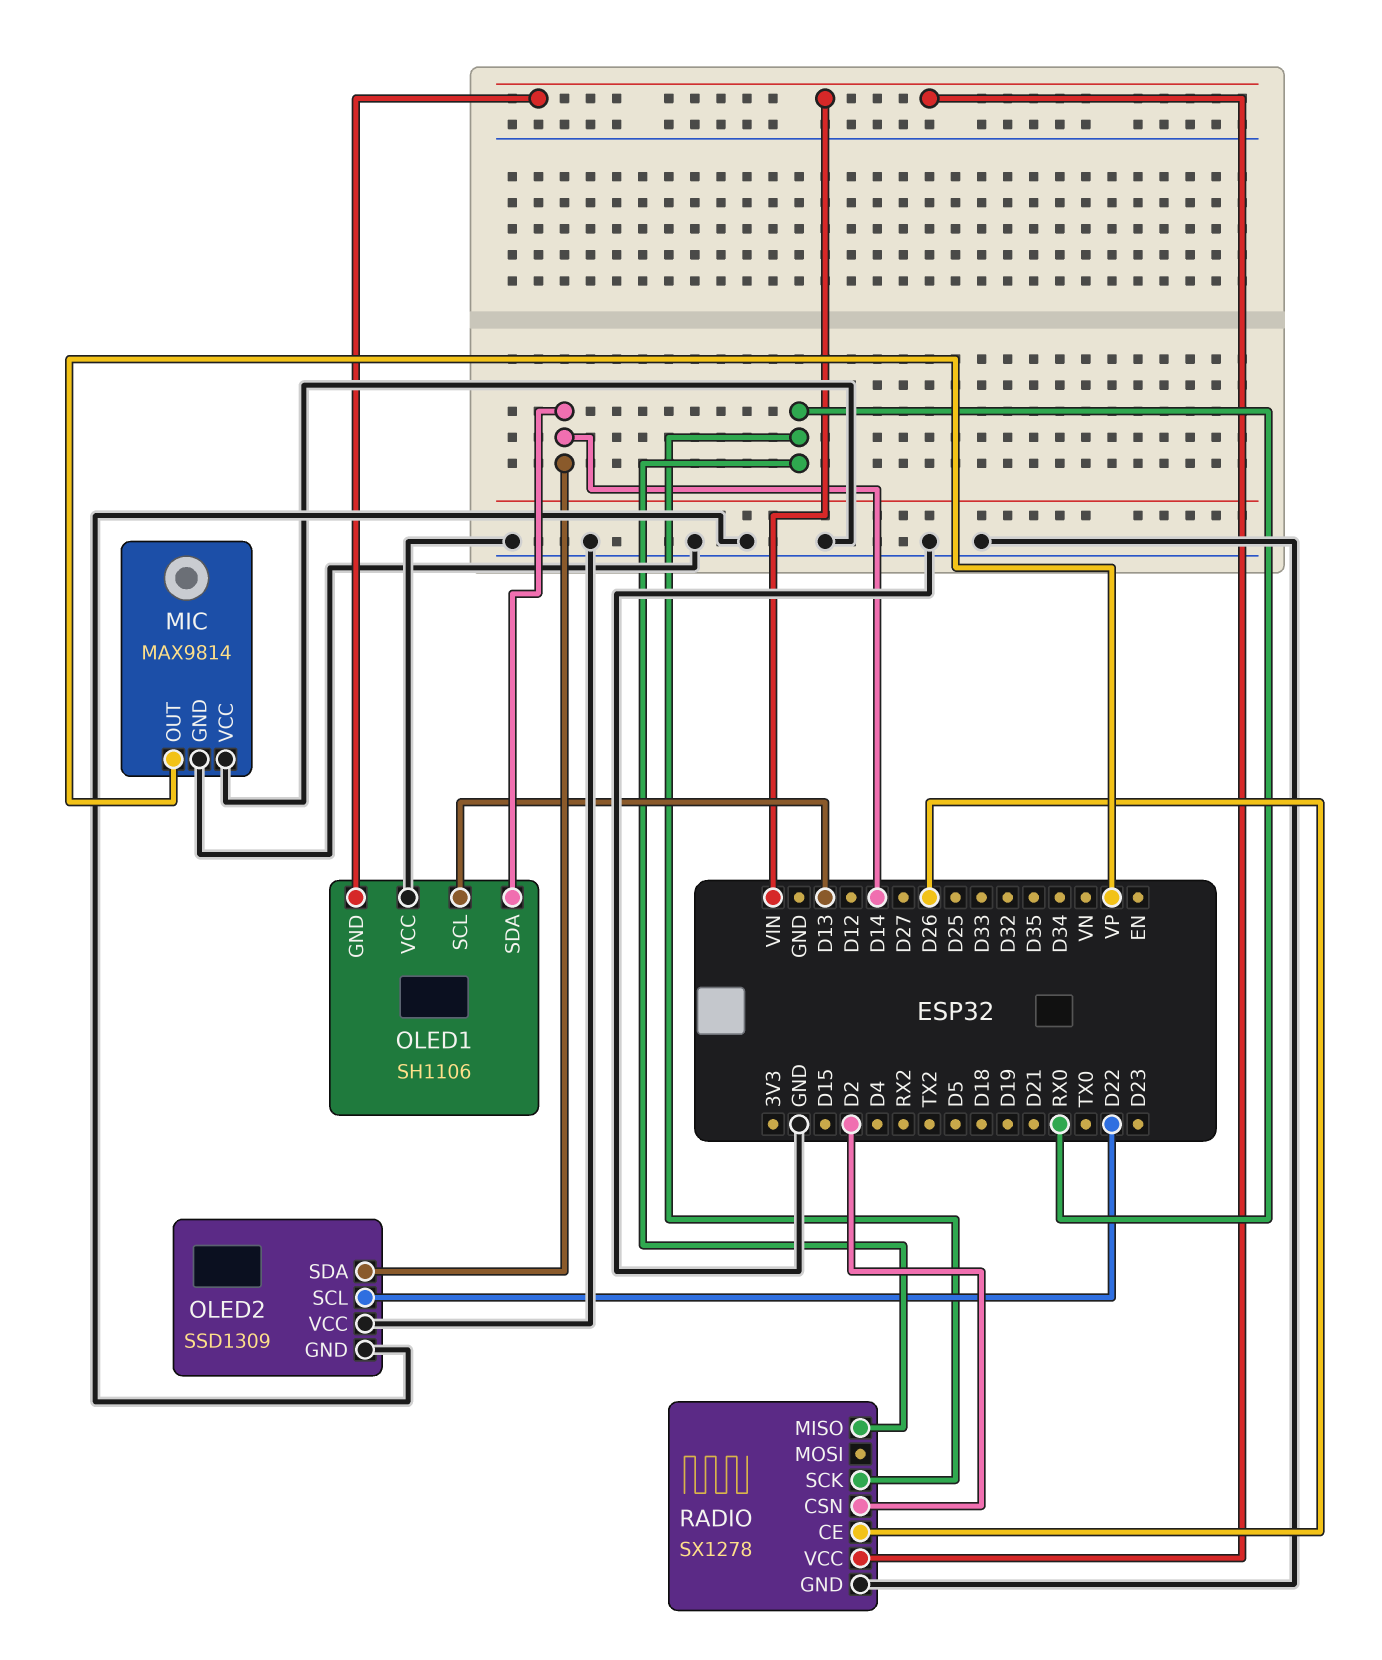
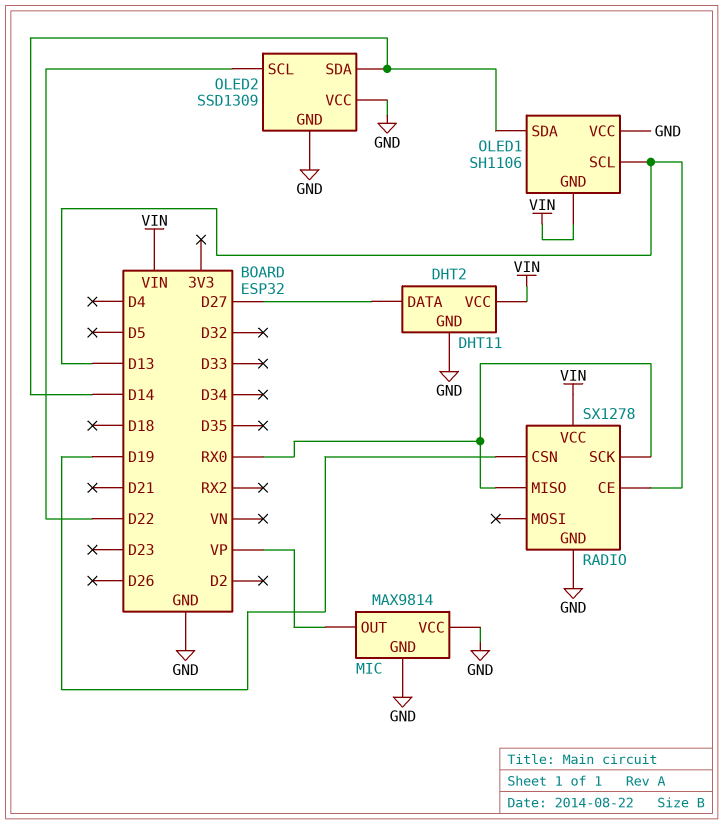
DHT2: none -> DHT11
DHT2 pin DATA: none -> D27
DHT2 pin GND: none -> GND
DHT2 pin VCC: none -> VIN
RADIO pin CE: D26 -> D13
RADIO pin CSN: D2 -> D19

